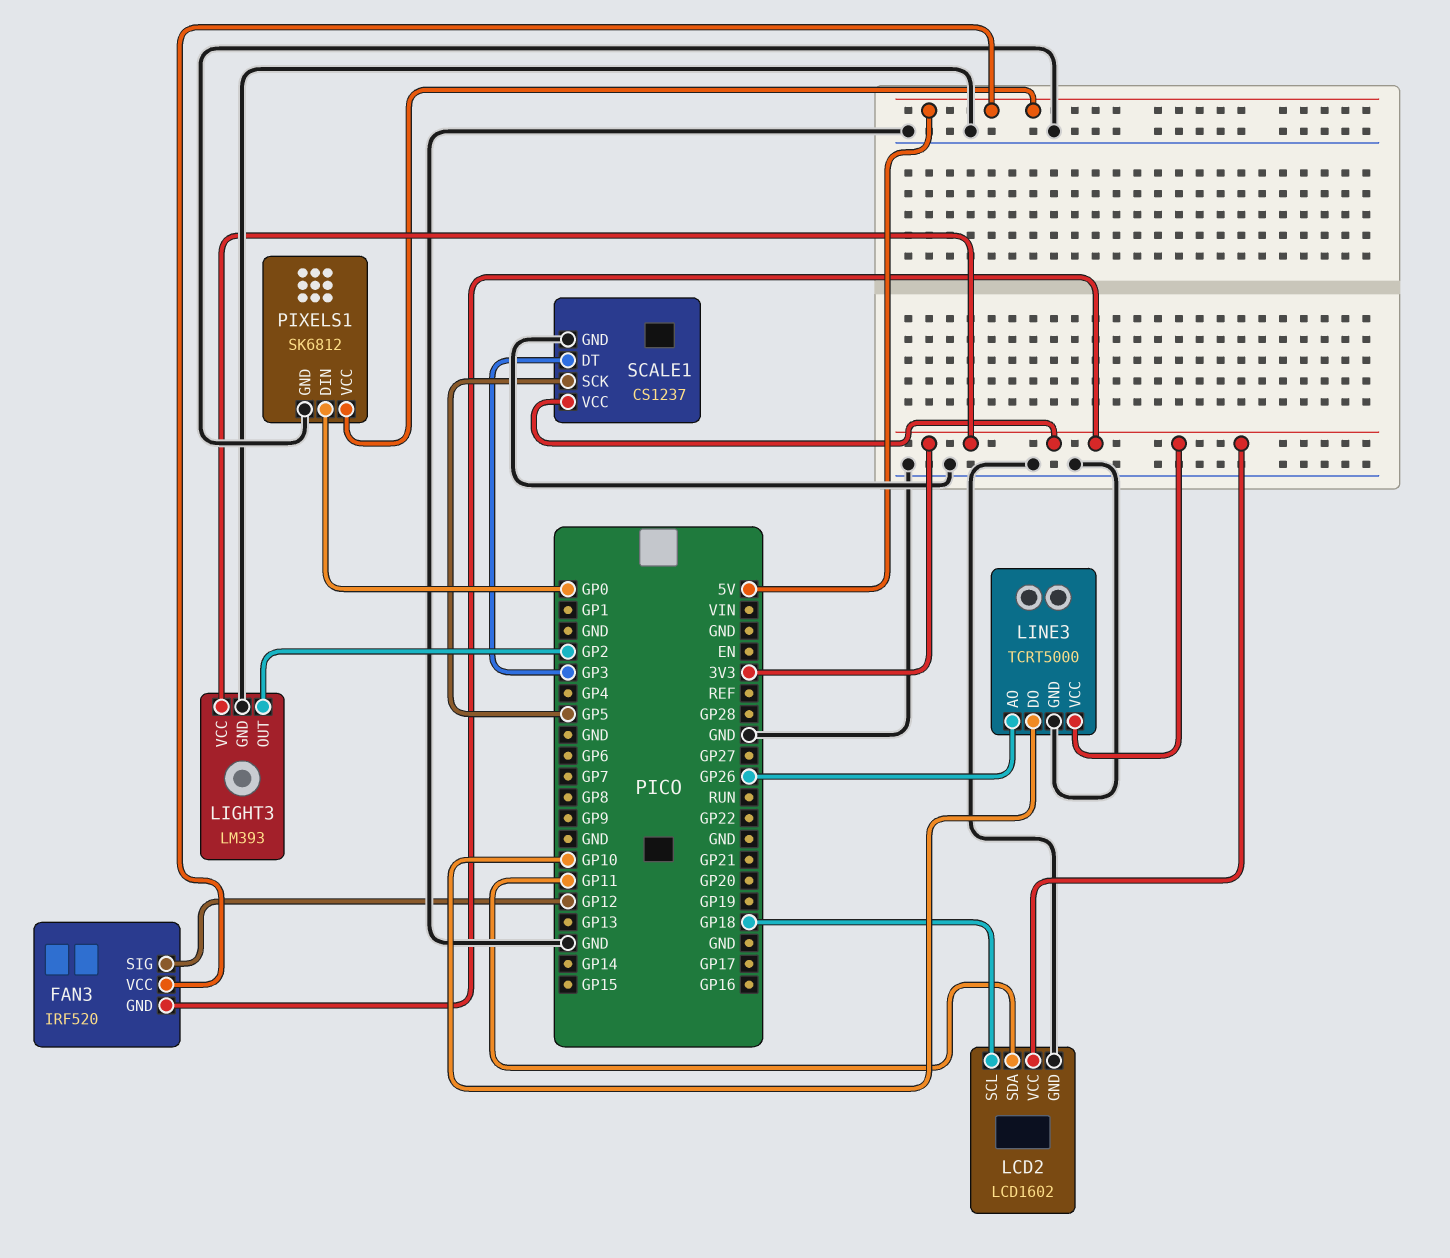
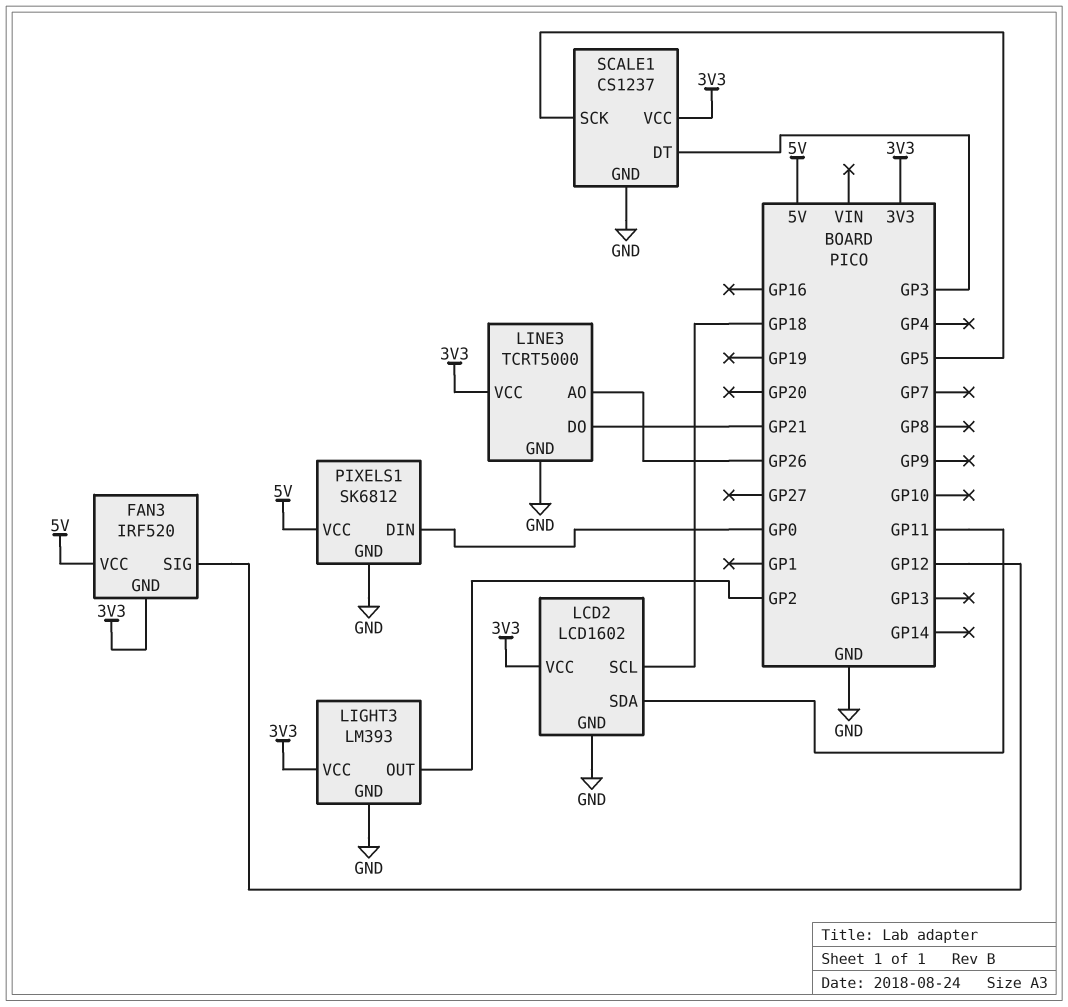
LINE3 pin DO: GP10 -> GP21

